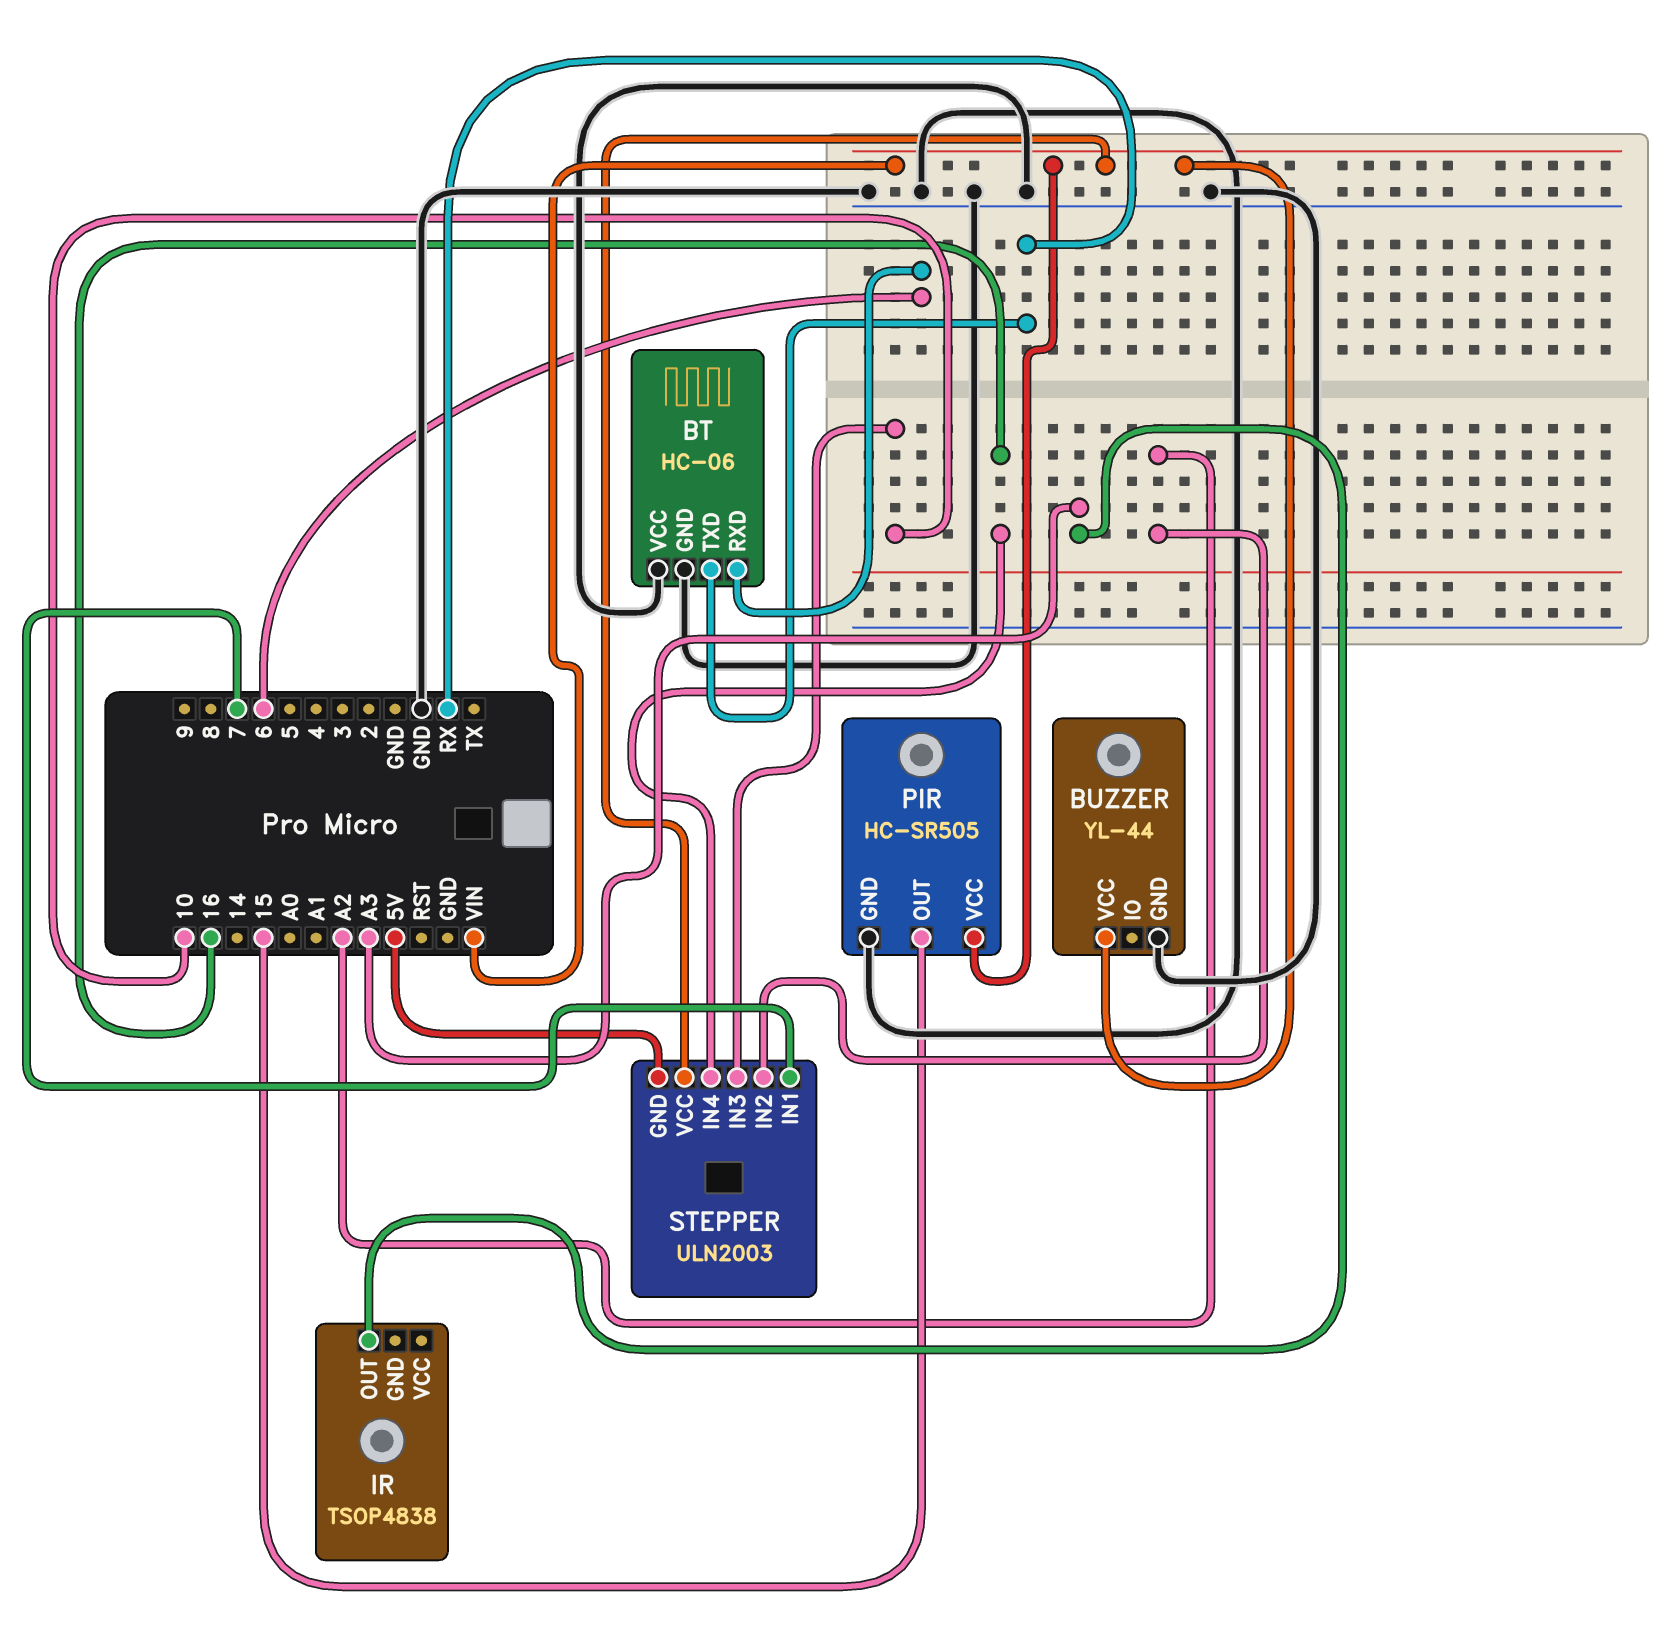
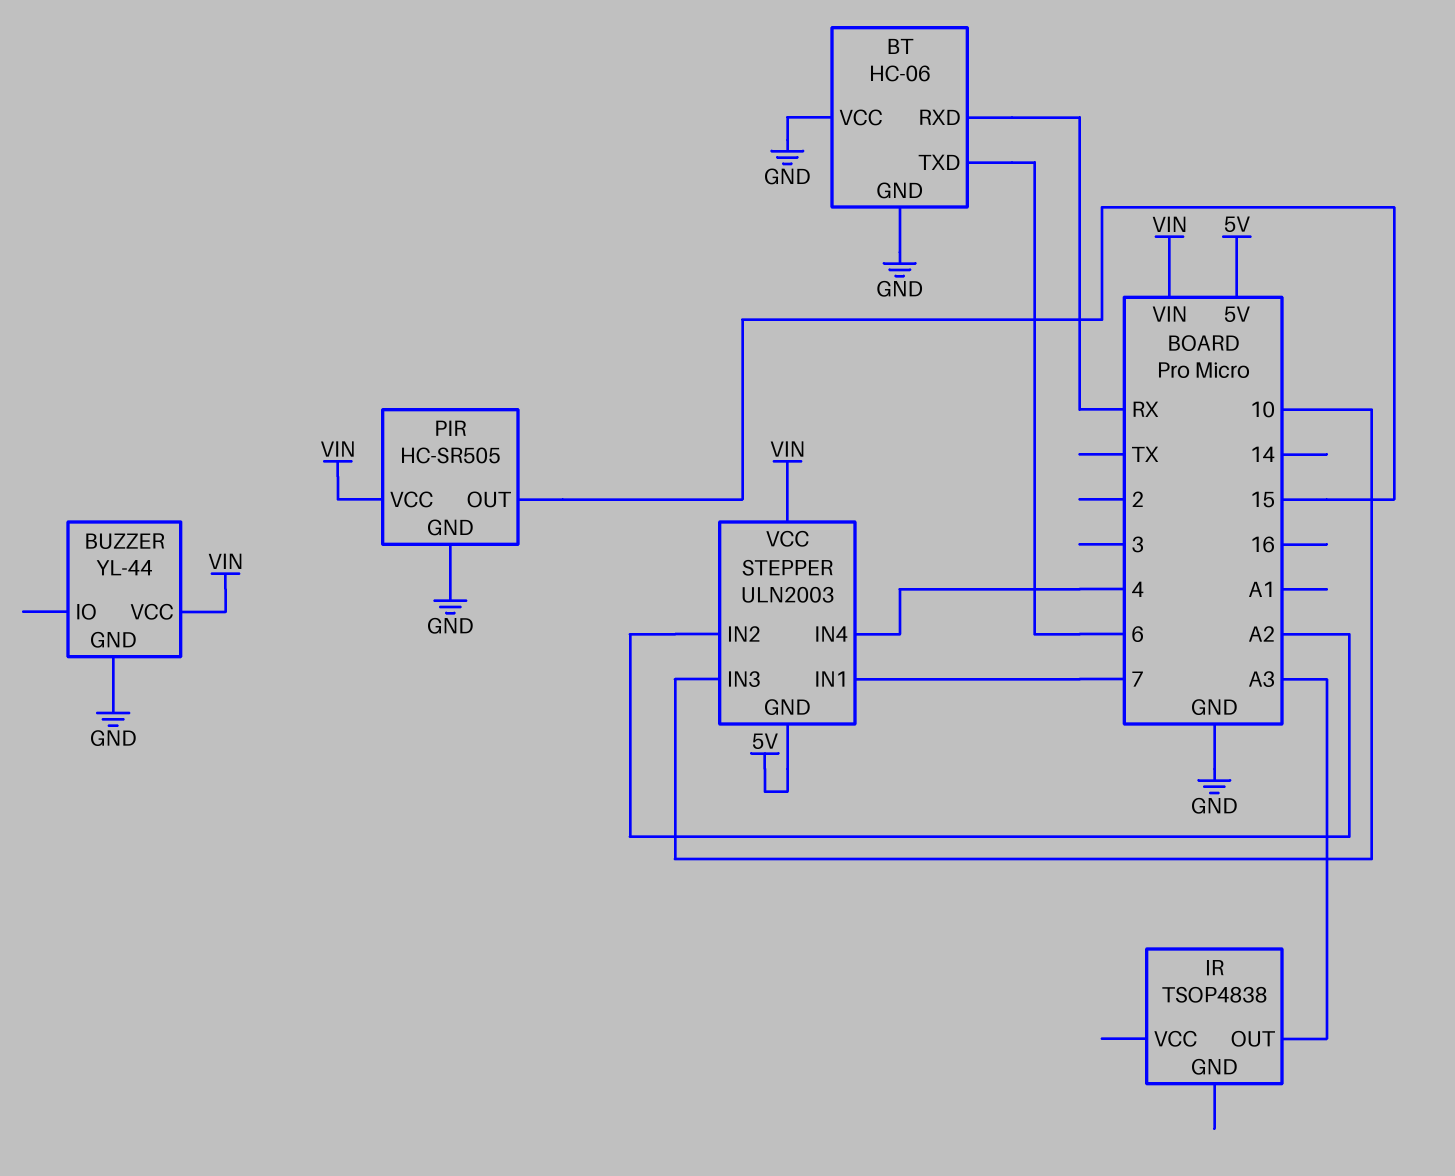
BT pin RXD: 6 -> RX
BT pin TXD: RX -> 6
STEPPER pin IN4: 16 -> 4

